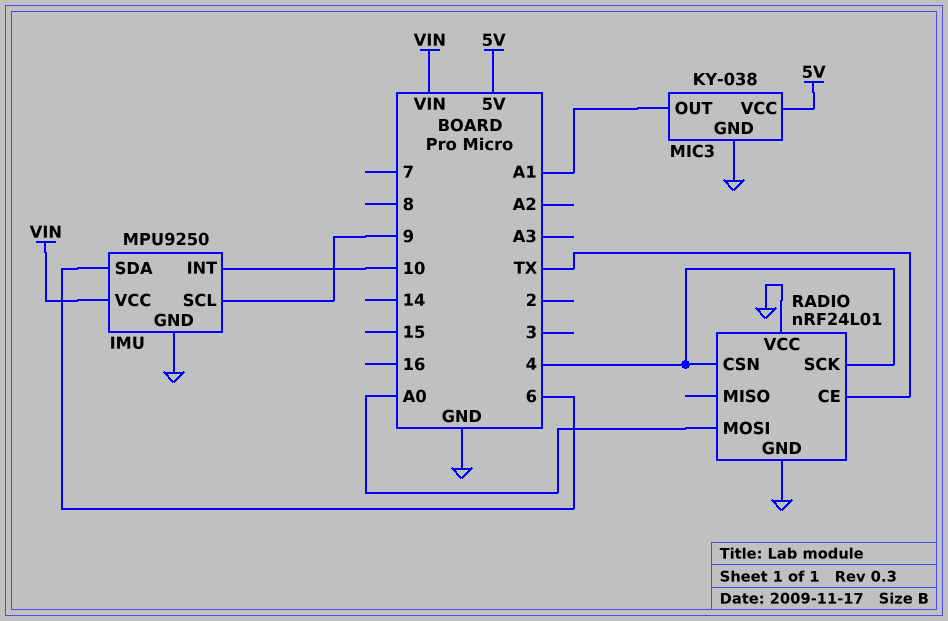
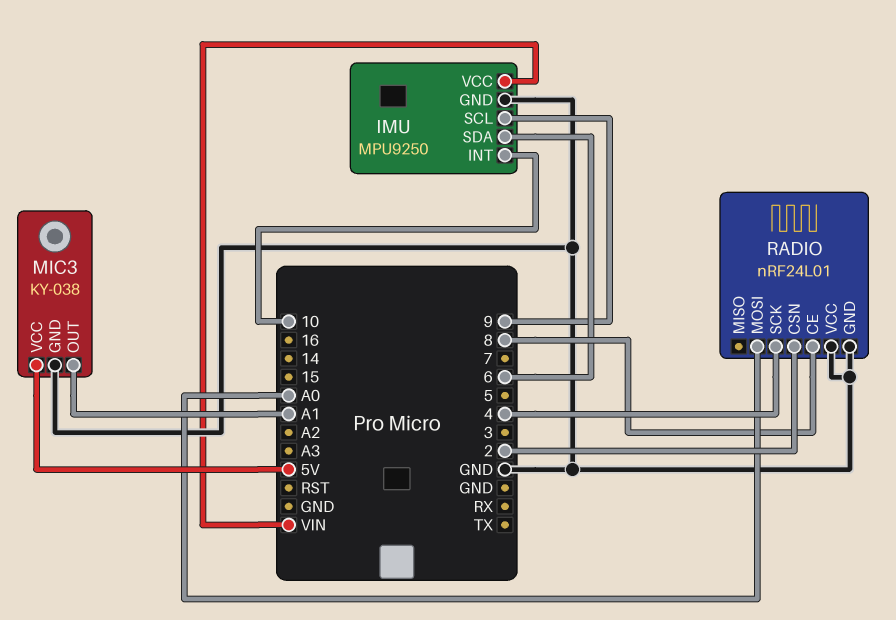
RADIO pin CE: TX -> 8
RADIO pin CSN: 4 -> 2

